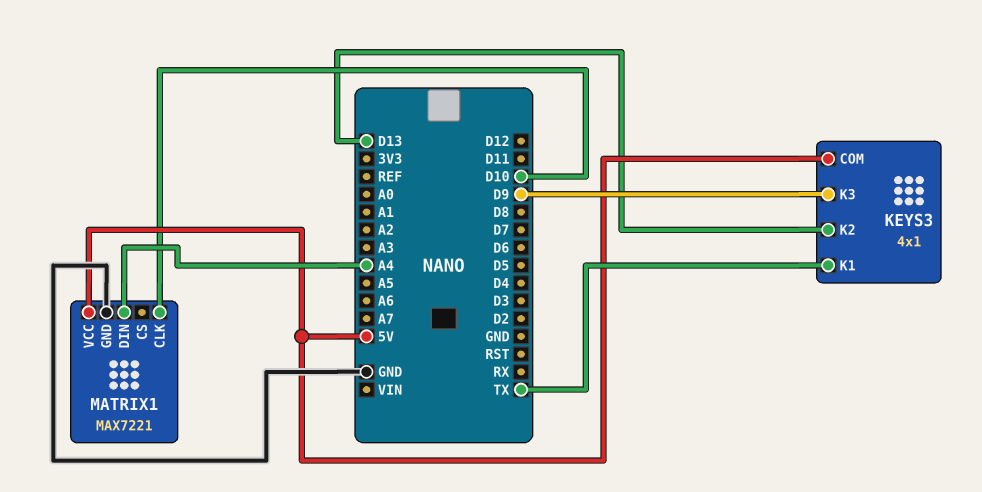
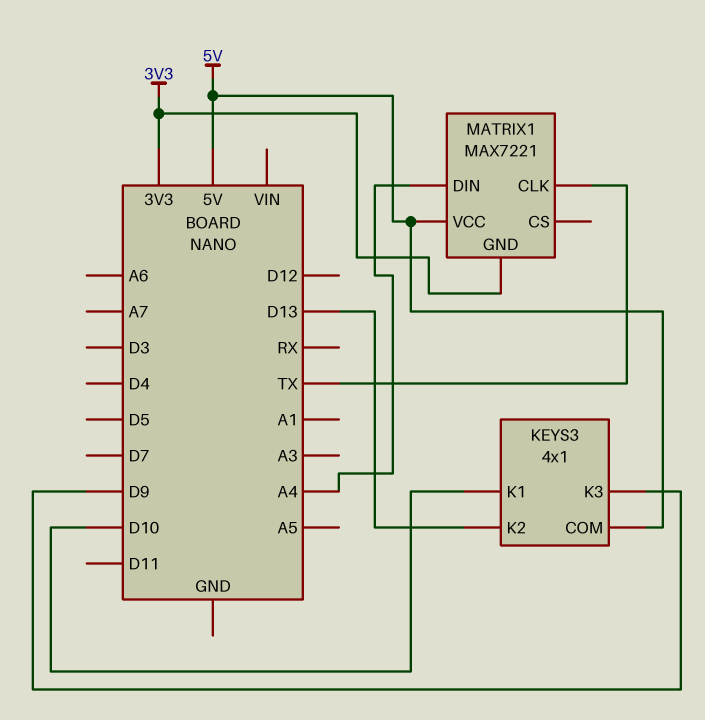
KEYS3 pin K1: TX -> D10
MATRIX1 pin CLK: D10 -> TX
MATRIX1 pin GND: GND -> 3V3

